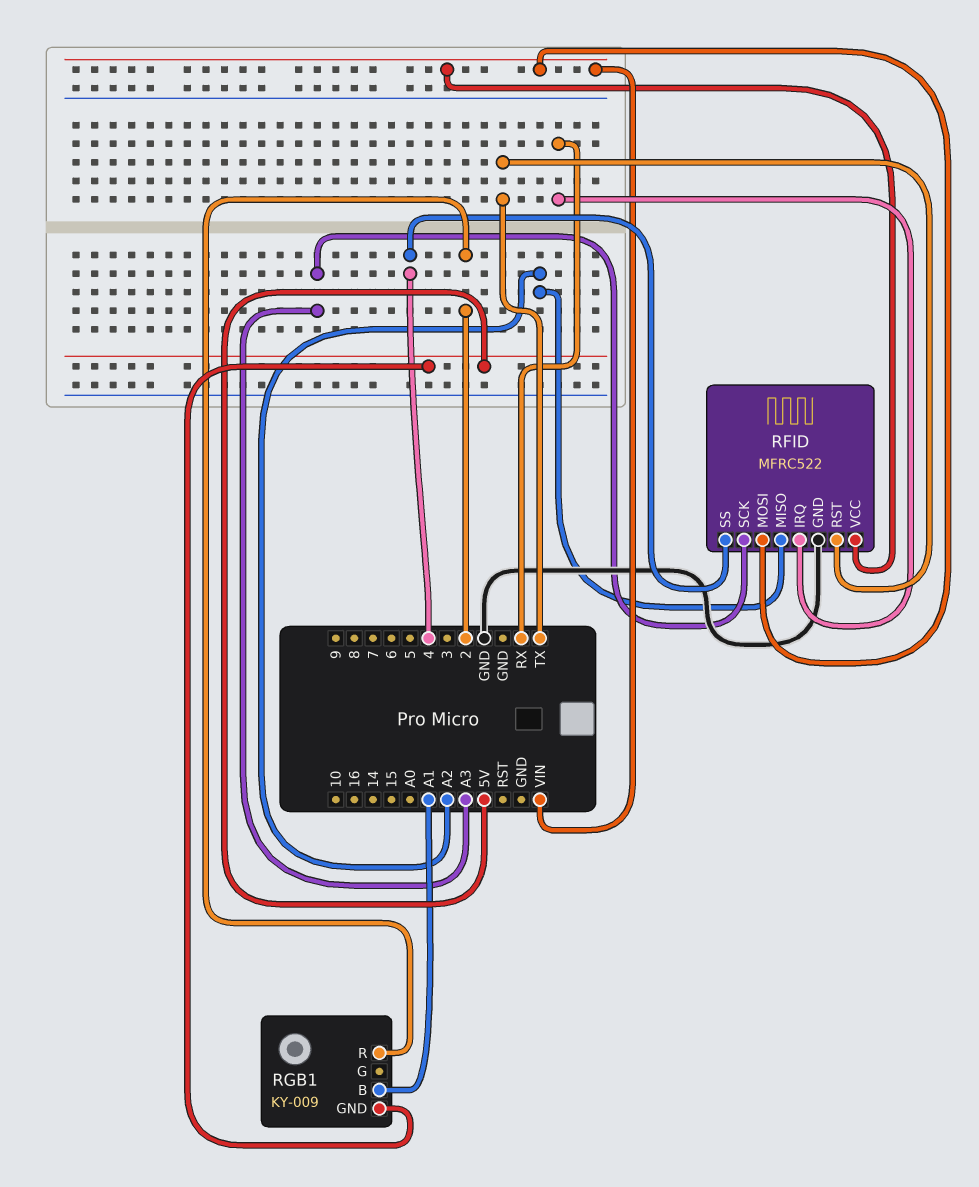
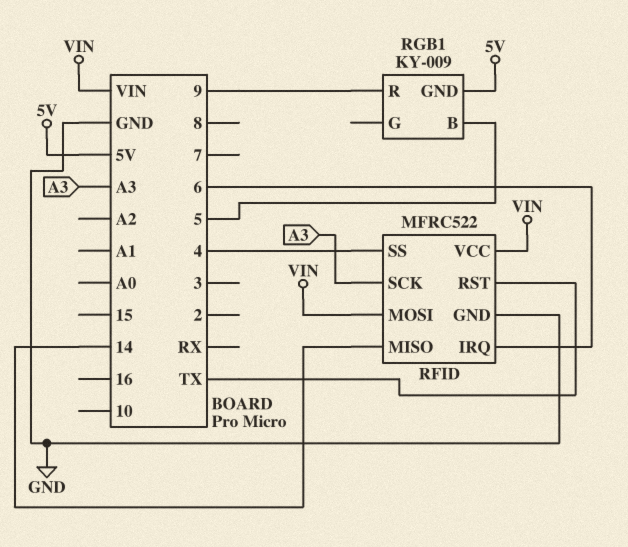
RFID pin IRQ: RX -> 6
RFID pin MISO: A2 -> 14
RGB1 pin B: A1 -> 5
RGB1 pin R: 2 -> 9

